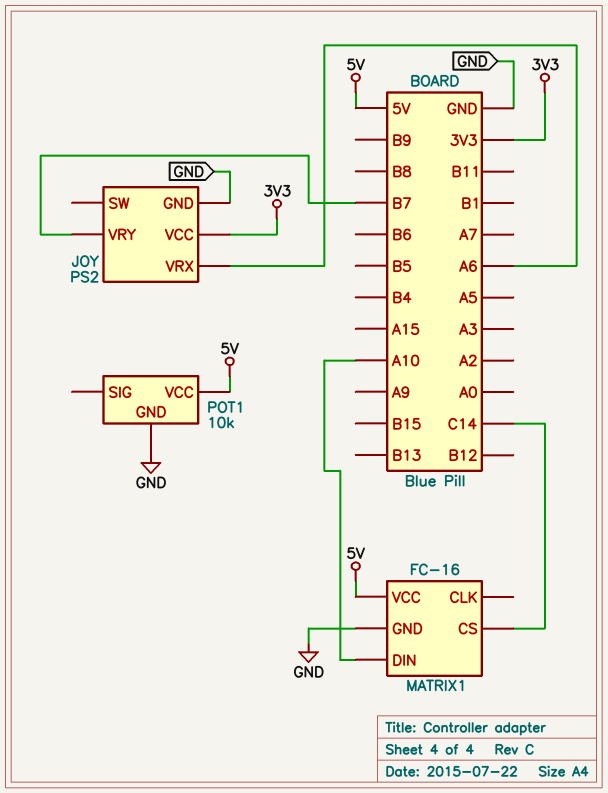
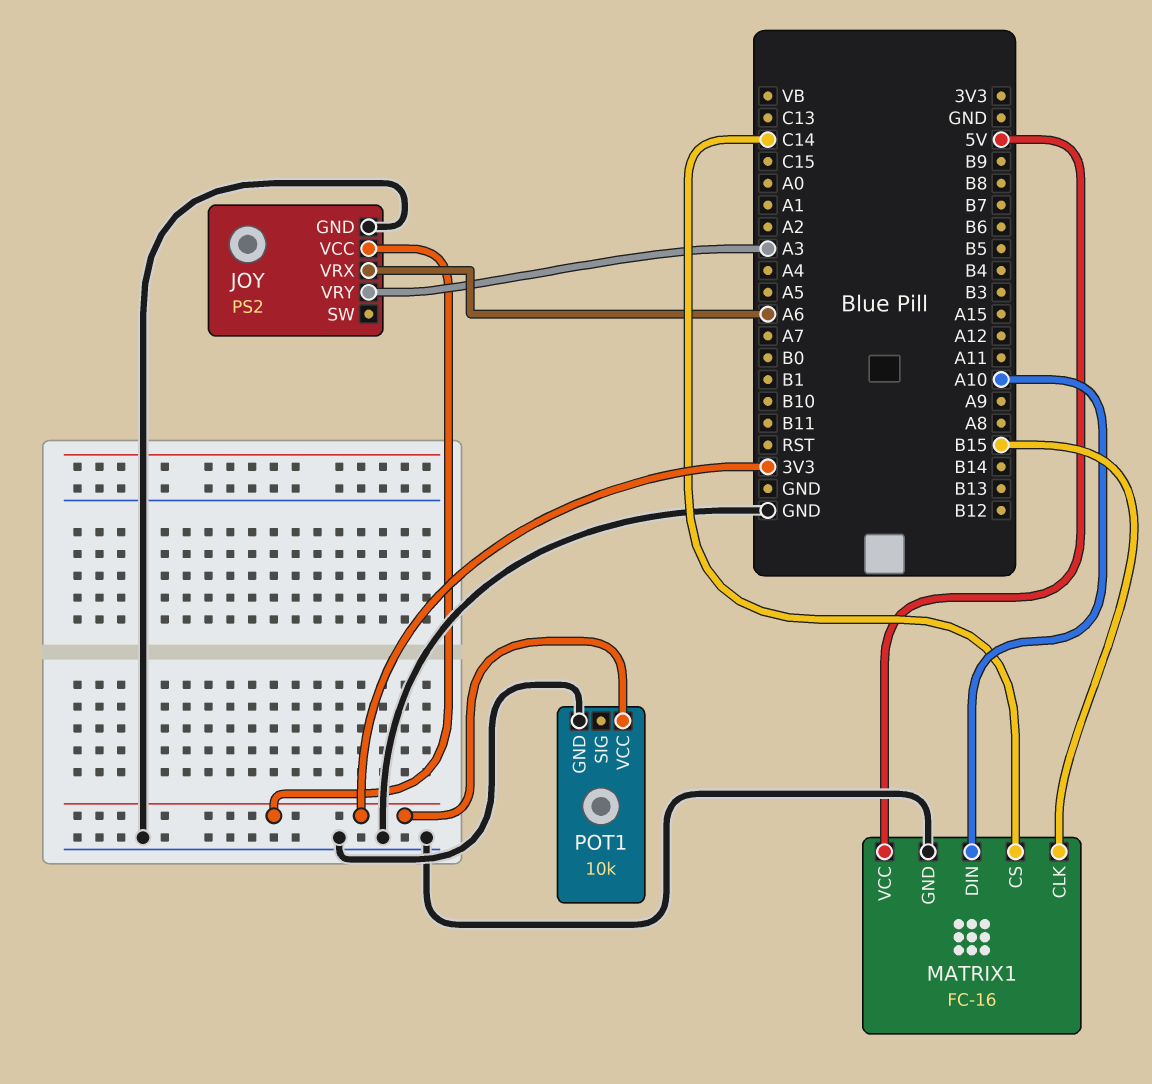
JOY pin VRY: B7 -> A3
MATRIX1 pin CLK: none -> B15
POT1 pin VCC: 5V -> 3V3

